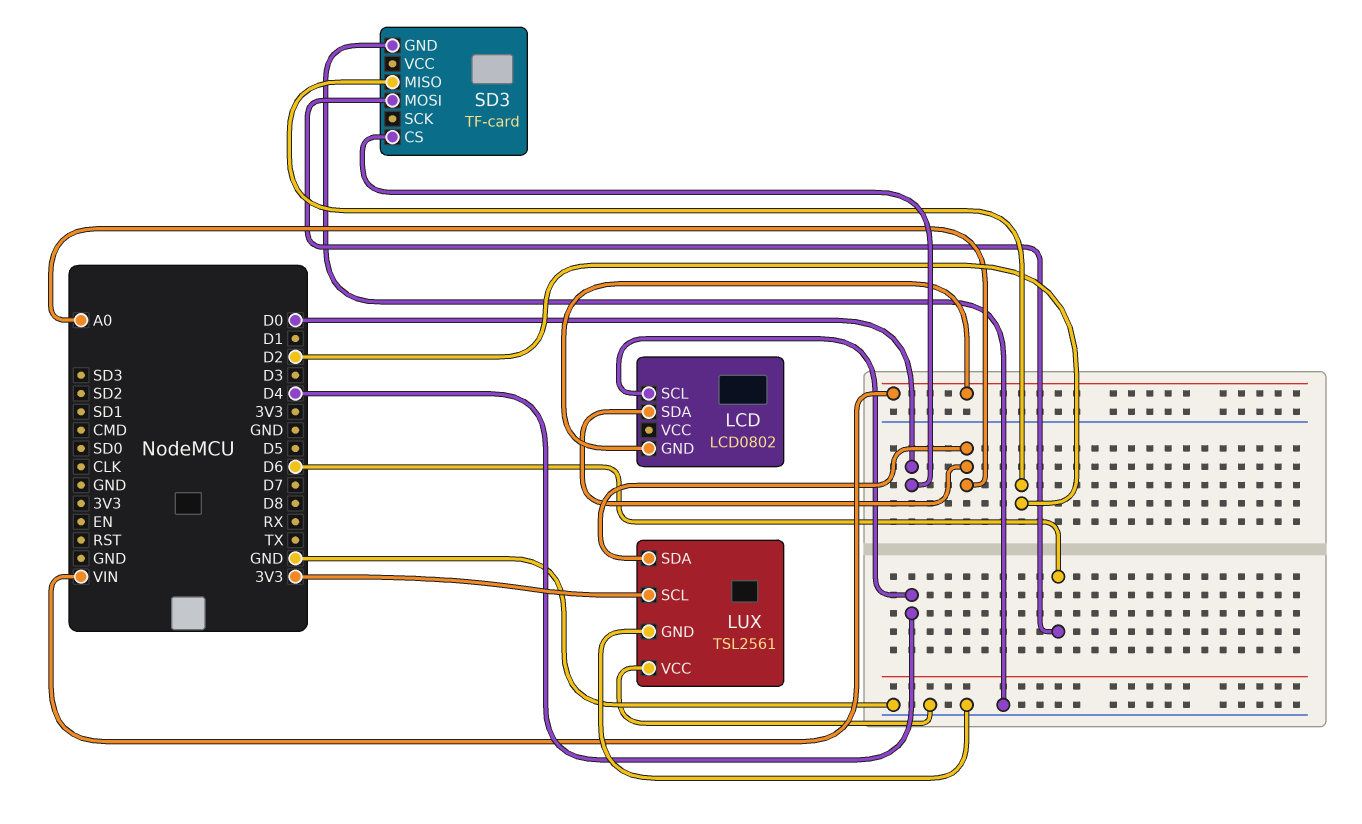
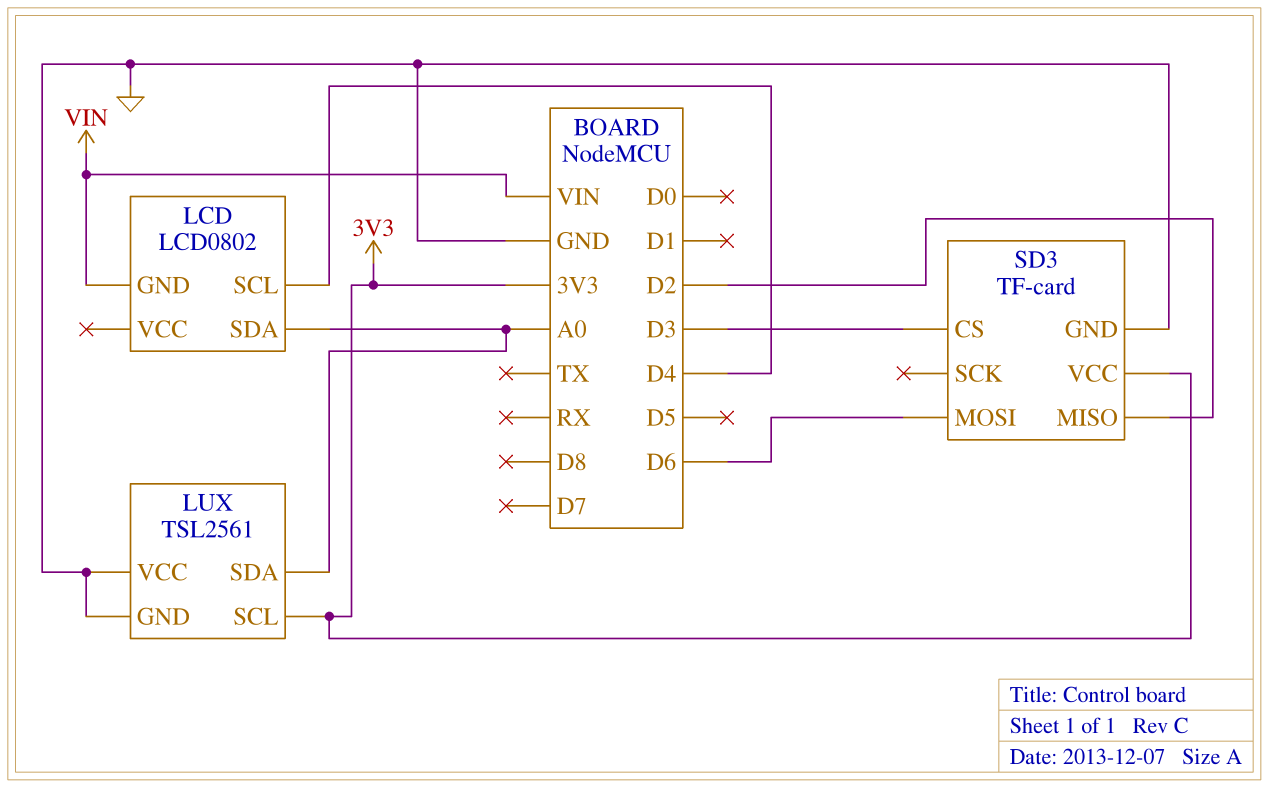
SD3 pin CS: D0 -> D3
SD3 pin VCC: none -> 3V3

